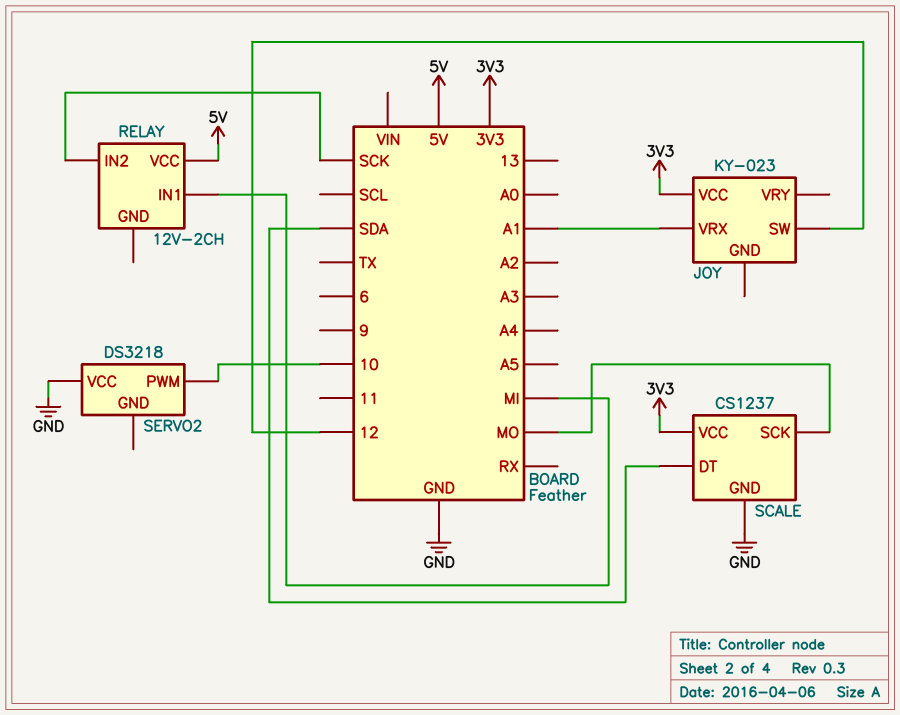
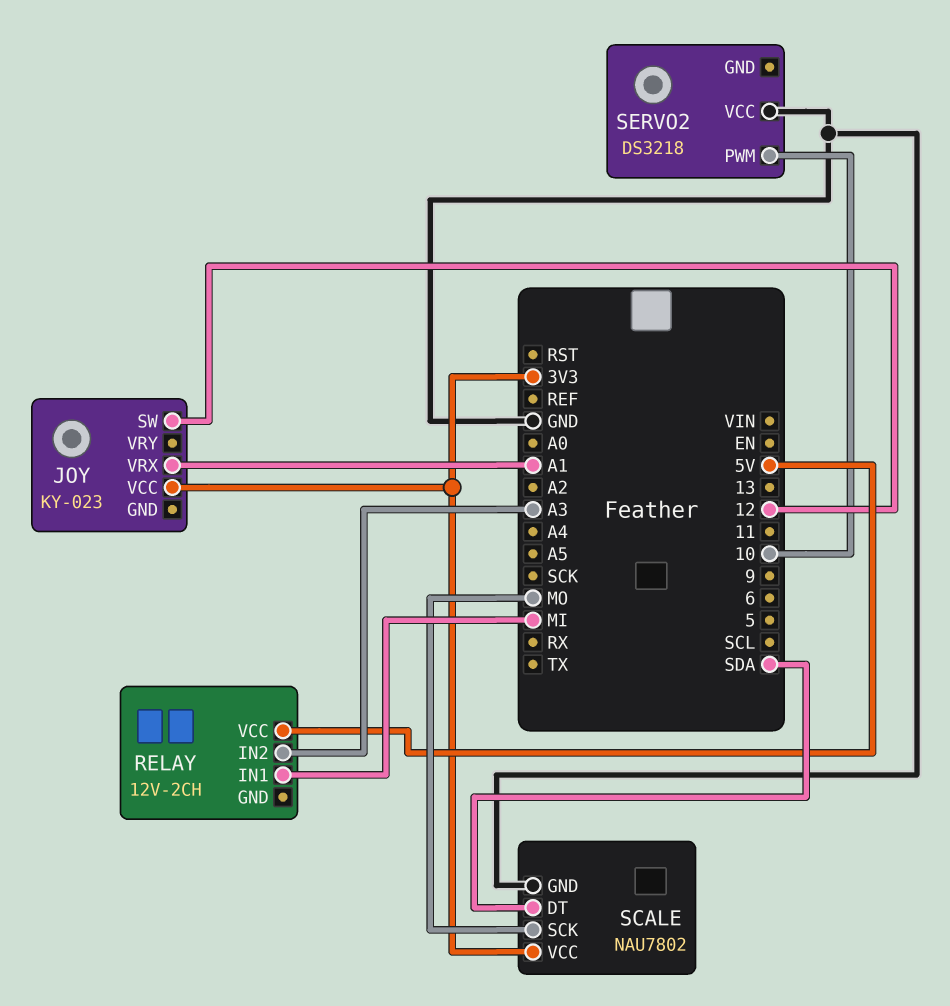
RELAY pin IN2: SCK -> A3
SCALE: CS1237 -> NAU7802

